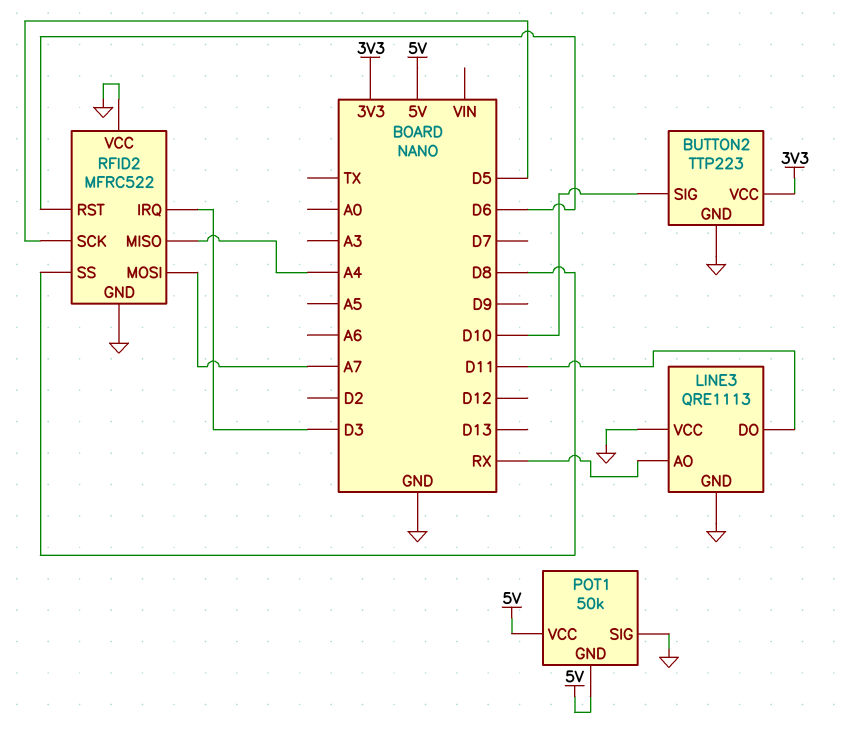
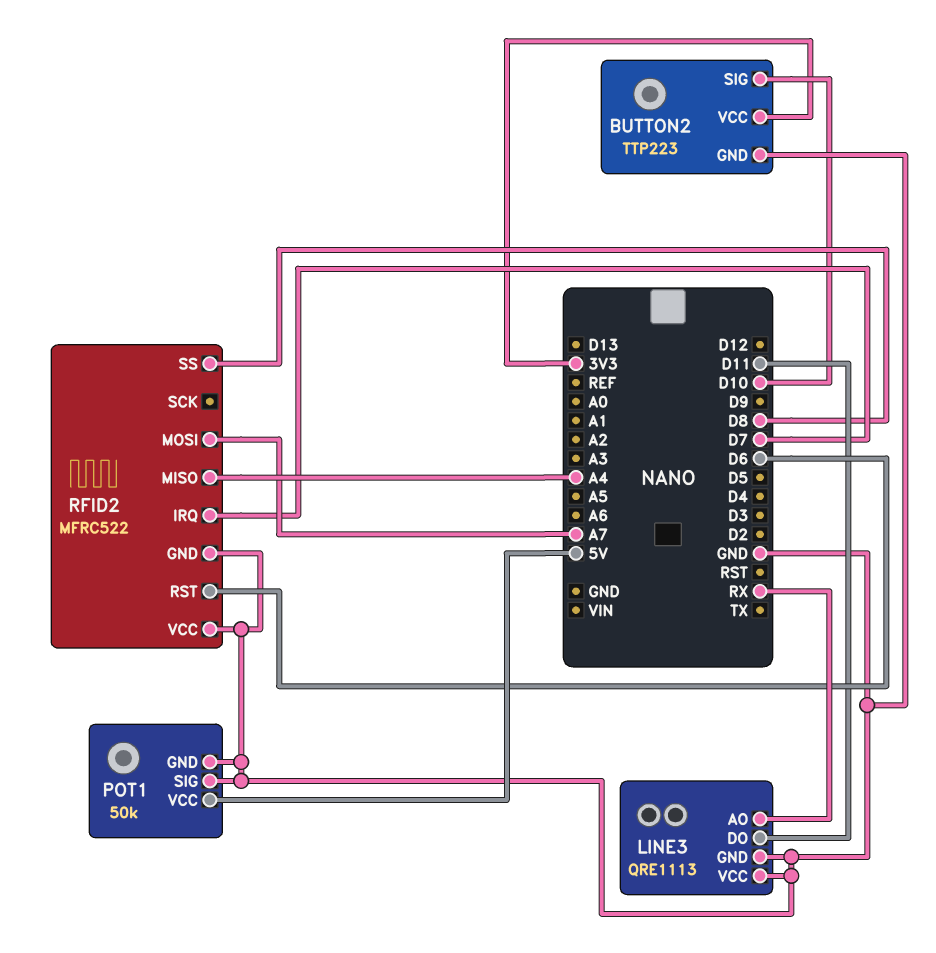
POT1 pin GND: 5V -> GND
RFID2 pin IRQ: D3 -> D7
RFID2 pin SCK: D5 -> none

